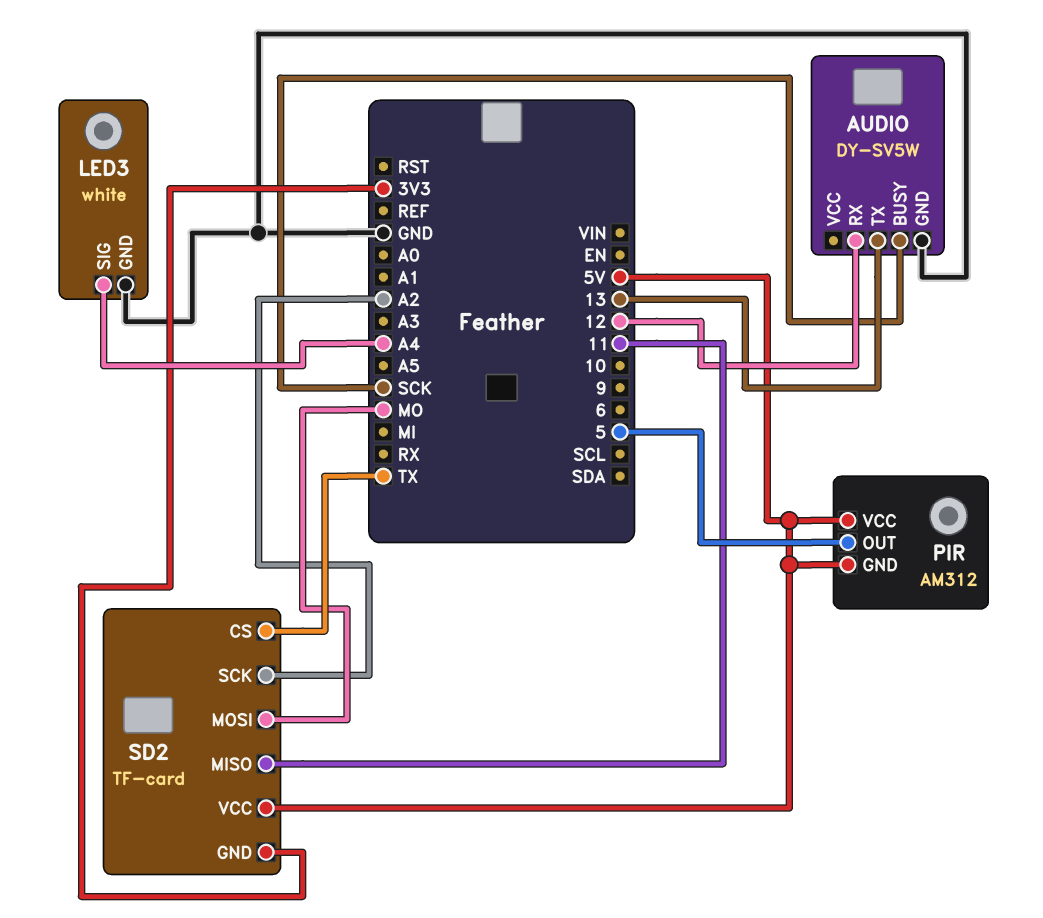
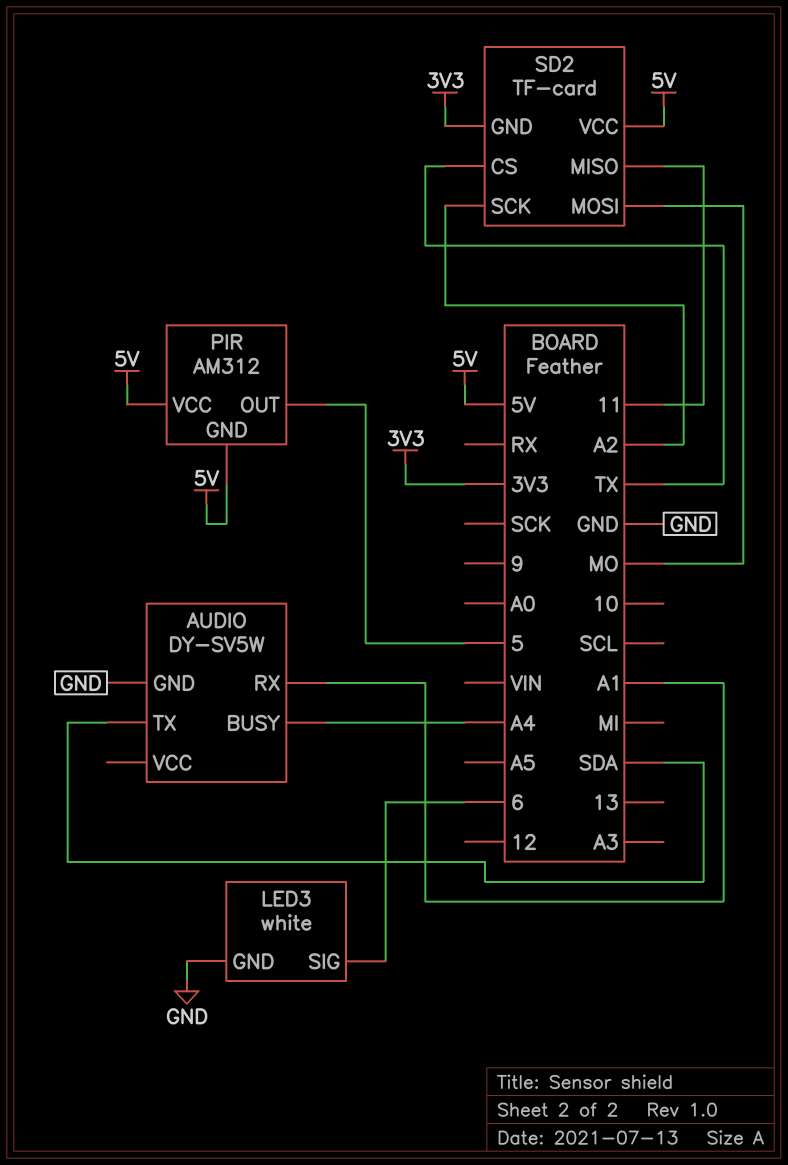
AUDIO pin BUSY: SCK -> A4
AUDIO pin RX: 12 -> A1
AUDIO pin TX: 13 -> SDA
LED3 pin SIG: A4 -> 6

